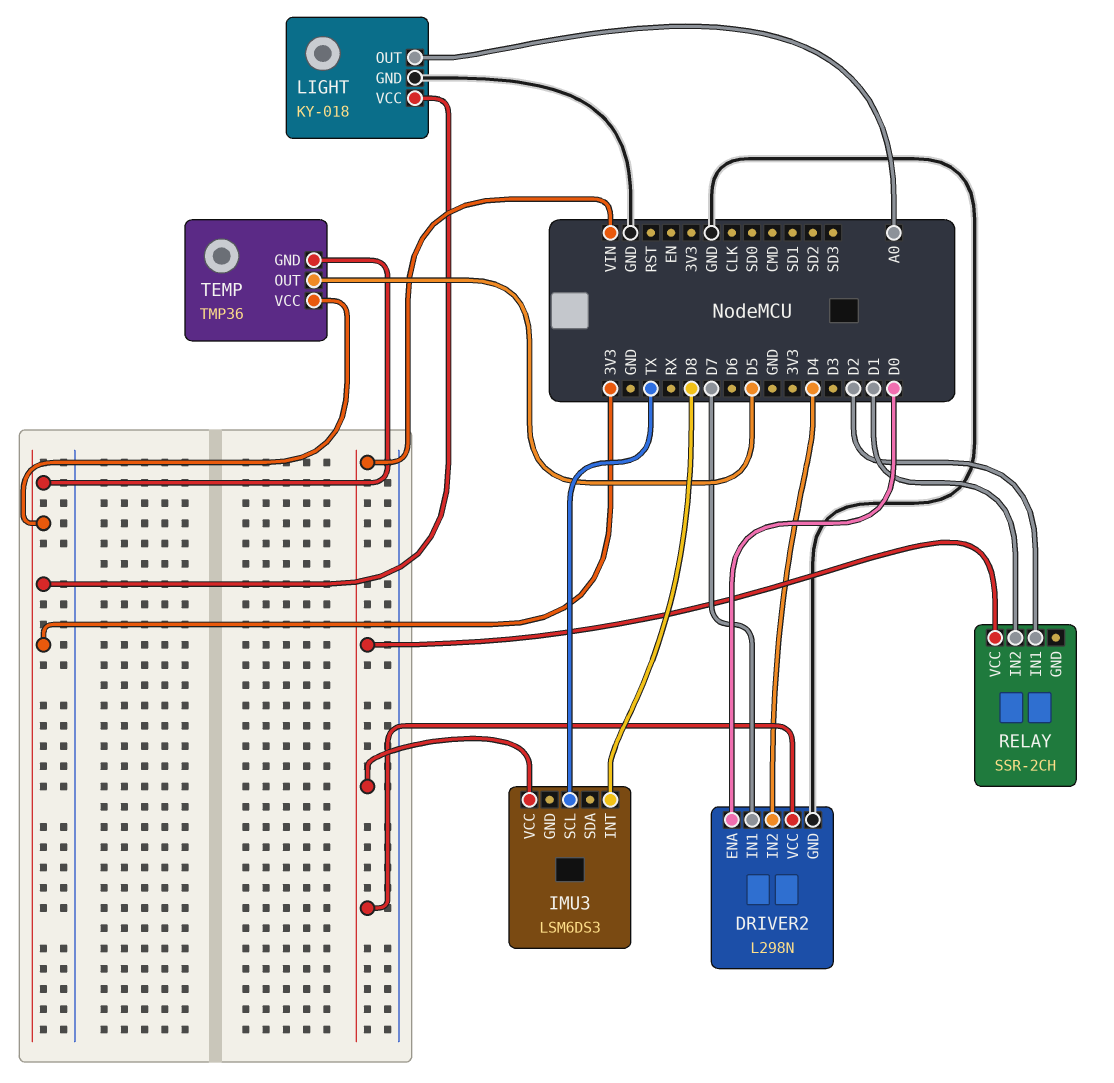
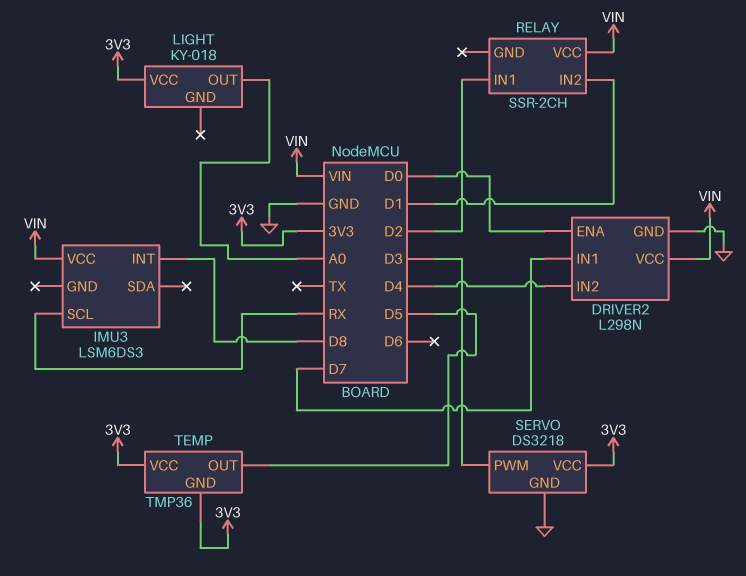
IMU3 pin SCL: TX -> RX
LIGHT pin GND: GND -> none
SERVO: none -> DS3218
SERVO pin GND: none -> GND
SERVO pin PWM: none -> D3
SERVO pin VCC: none -> 3V3

